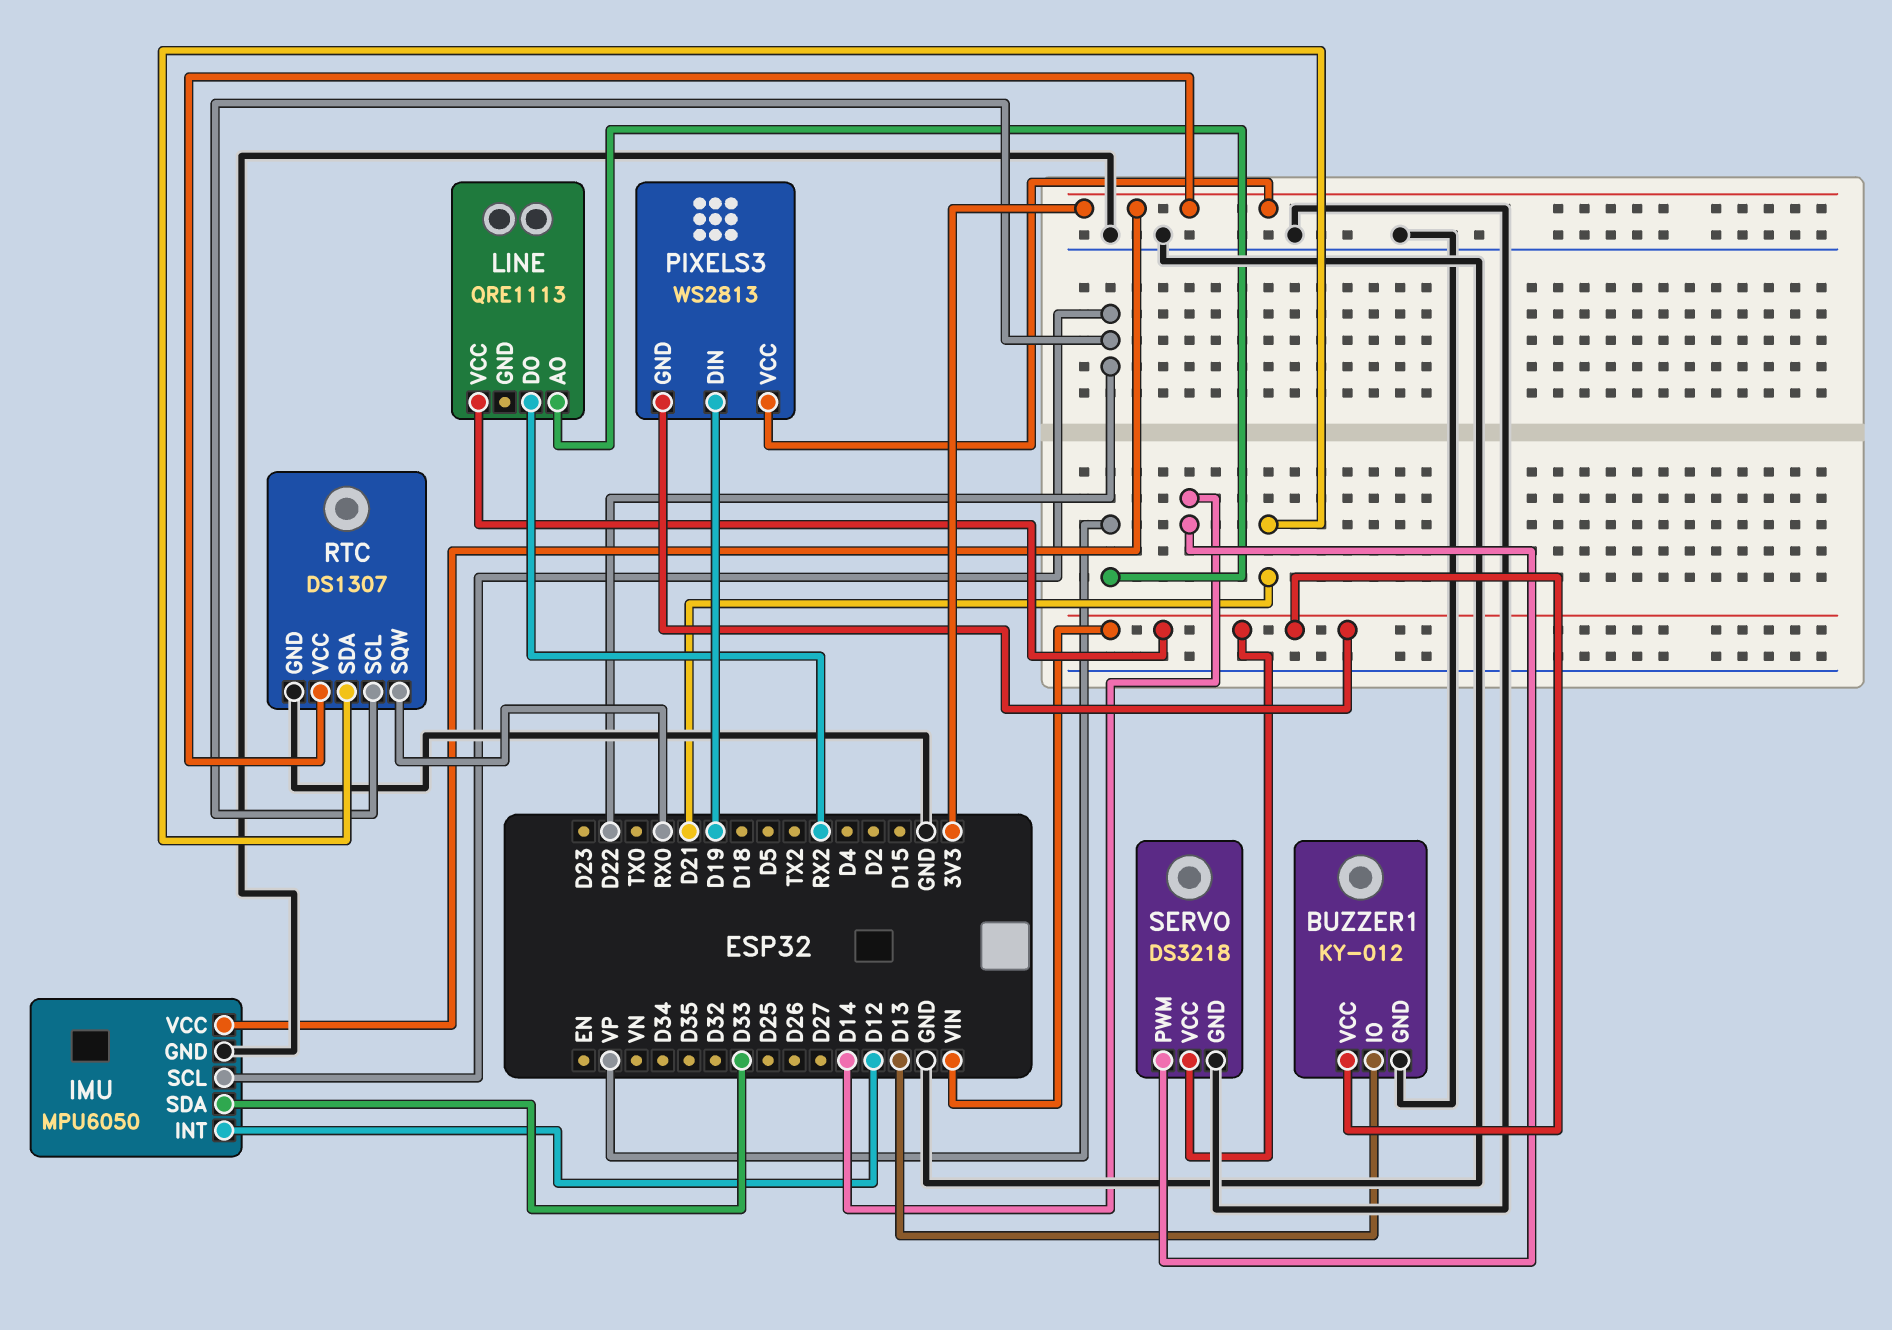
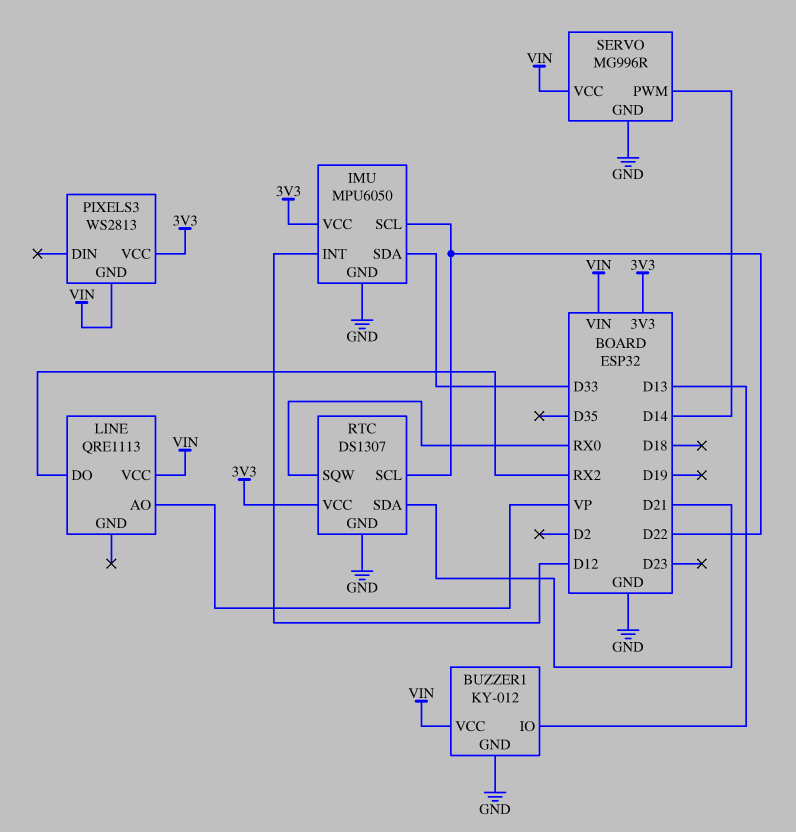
PIXELS3 pin DIN: D19 -> none
SERVO: DS3218 -> MG996R

